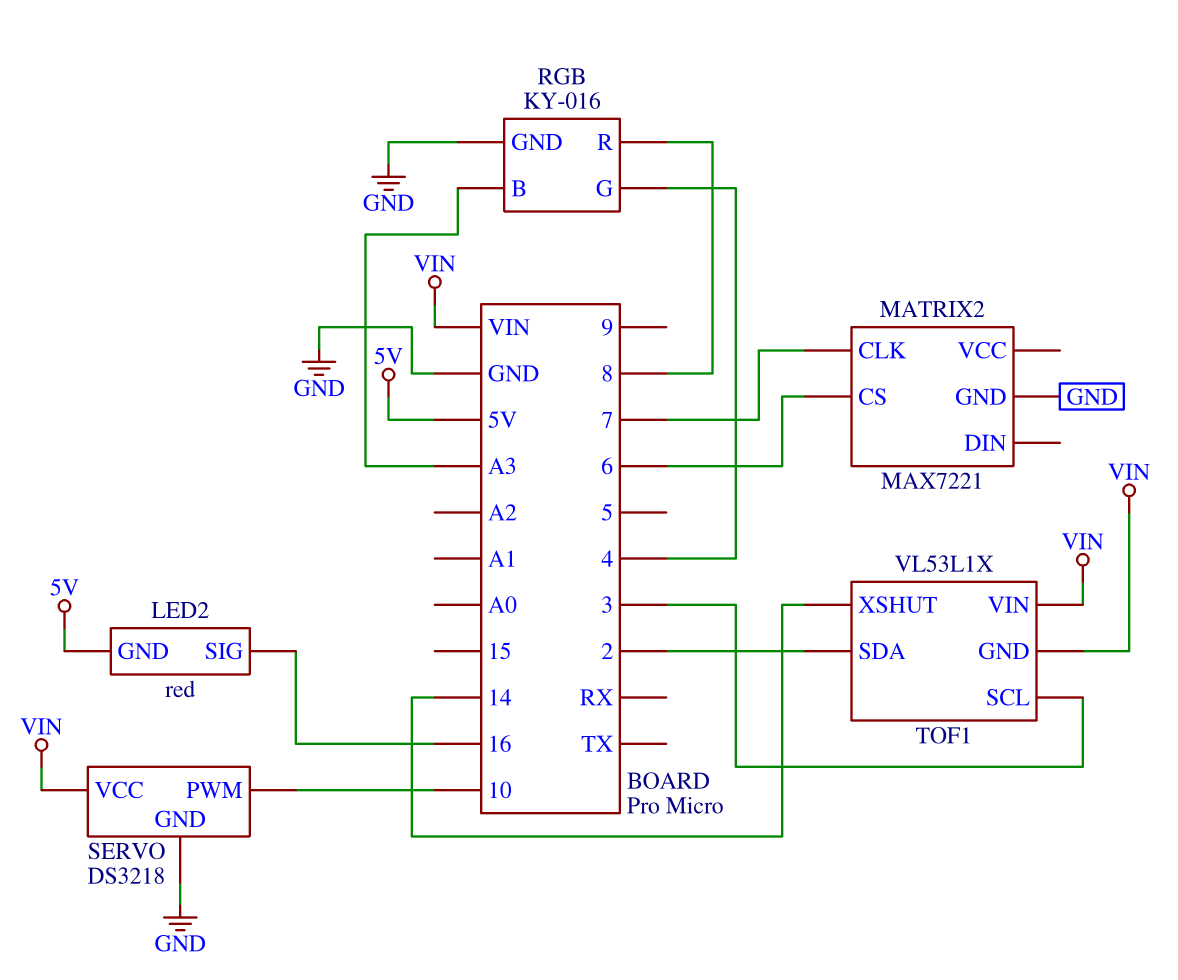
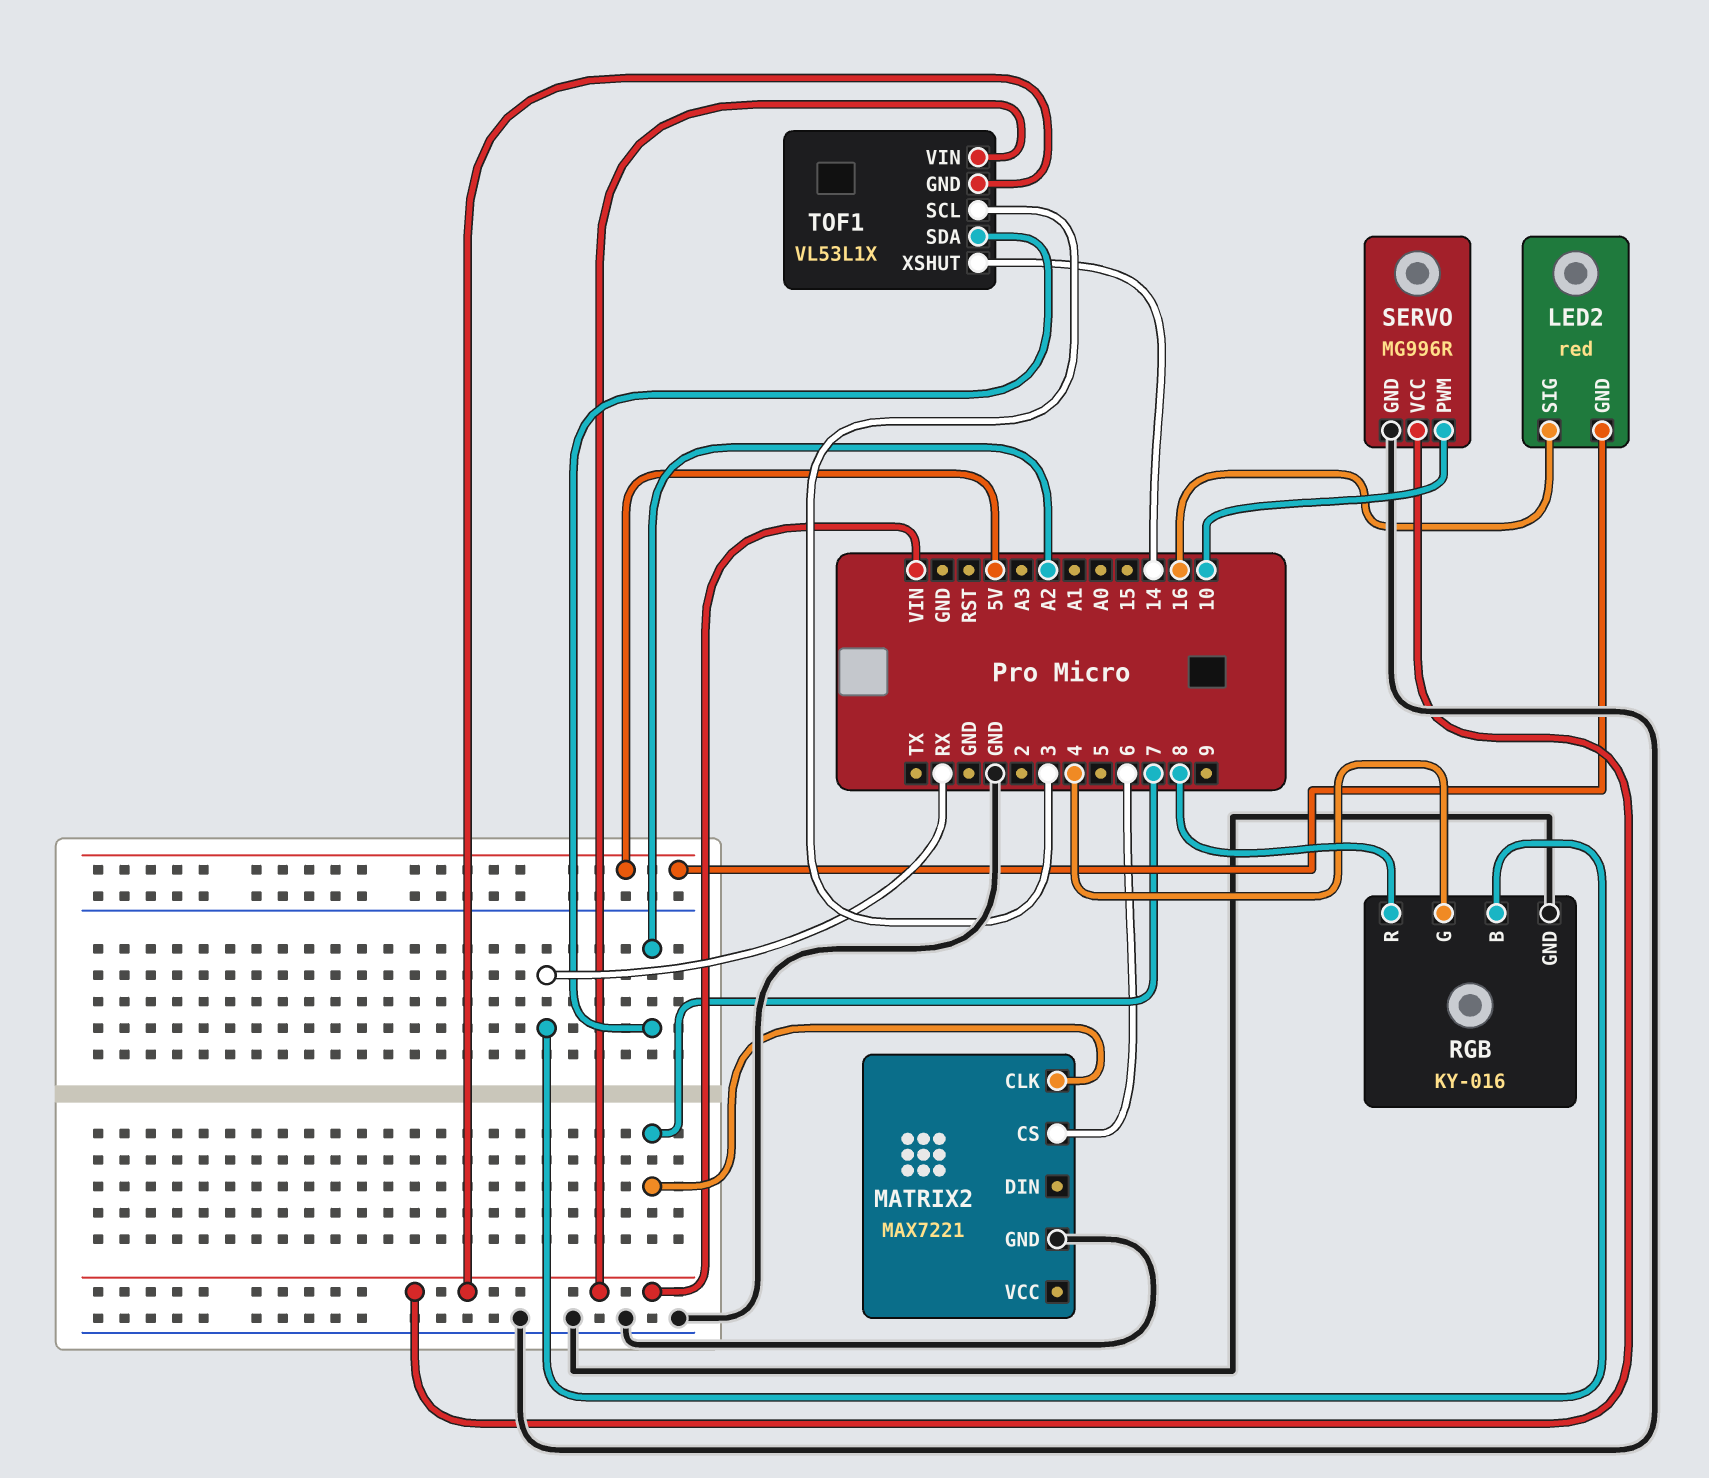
RGB pin B: A3 -> RX
SERVO: DS3218 -> MG996R
TOF1 pin SDA: 2 -> A2

